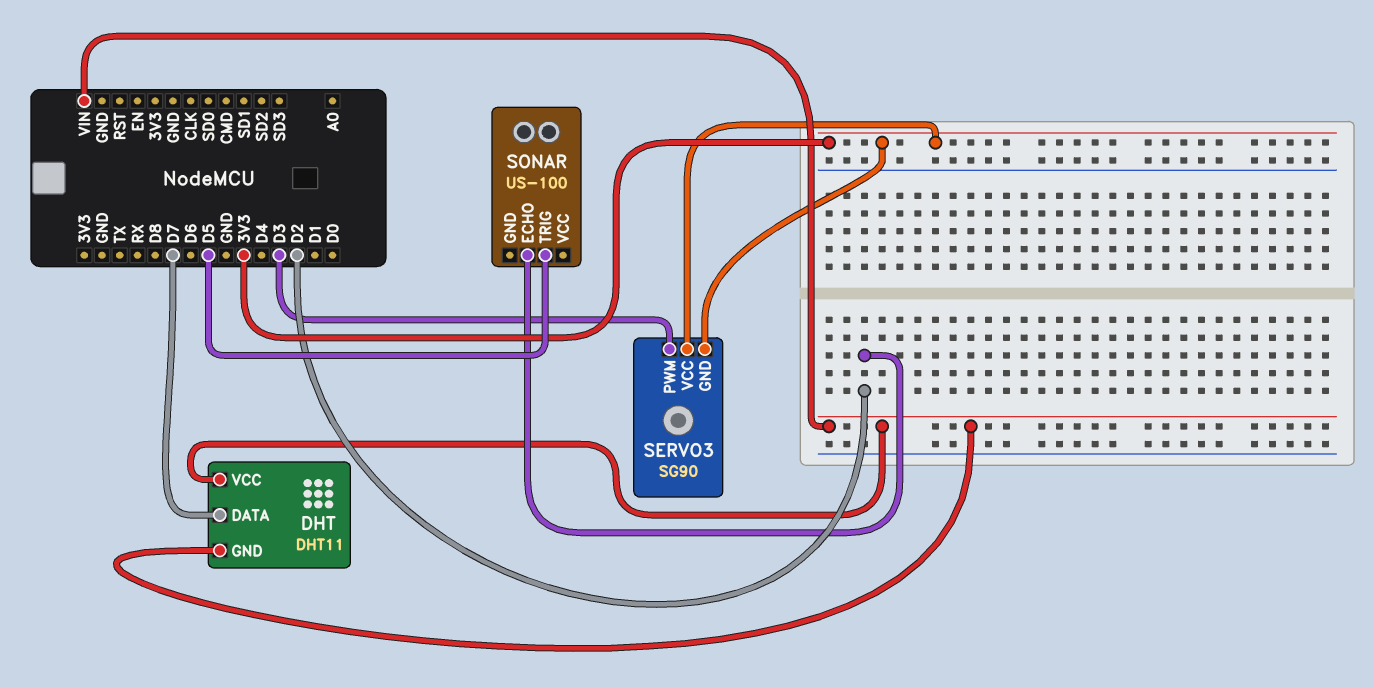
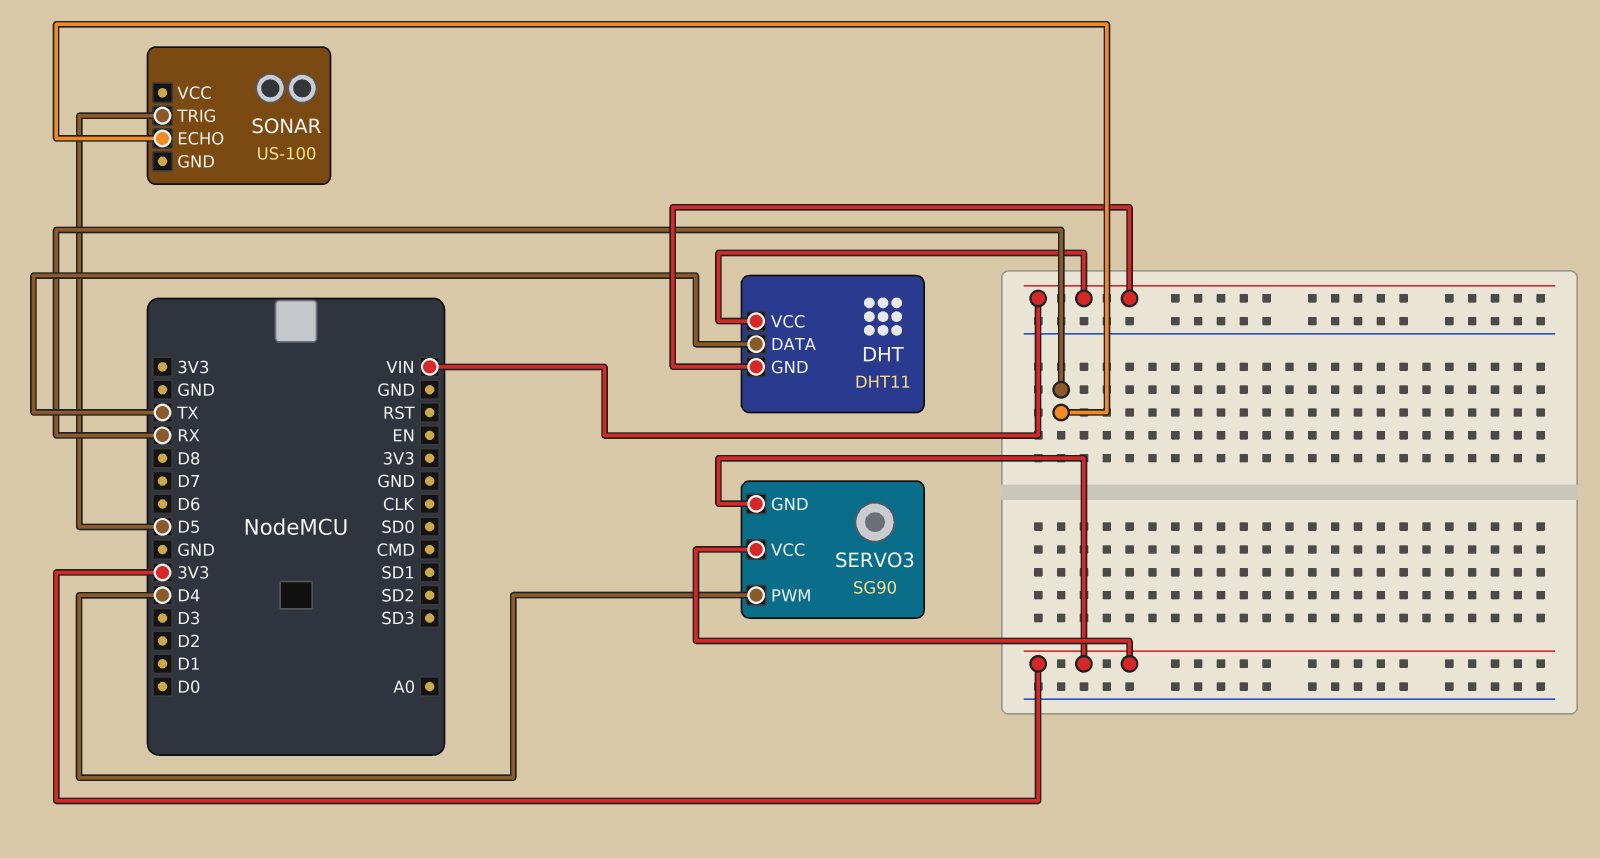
DHT pin DATA: D7 -> TX
SERVO3 pin PWM: D3 -> D4
SONAR pin ECHO: D2 -> RX

